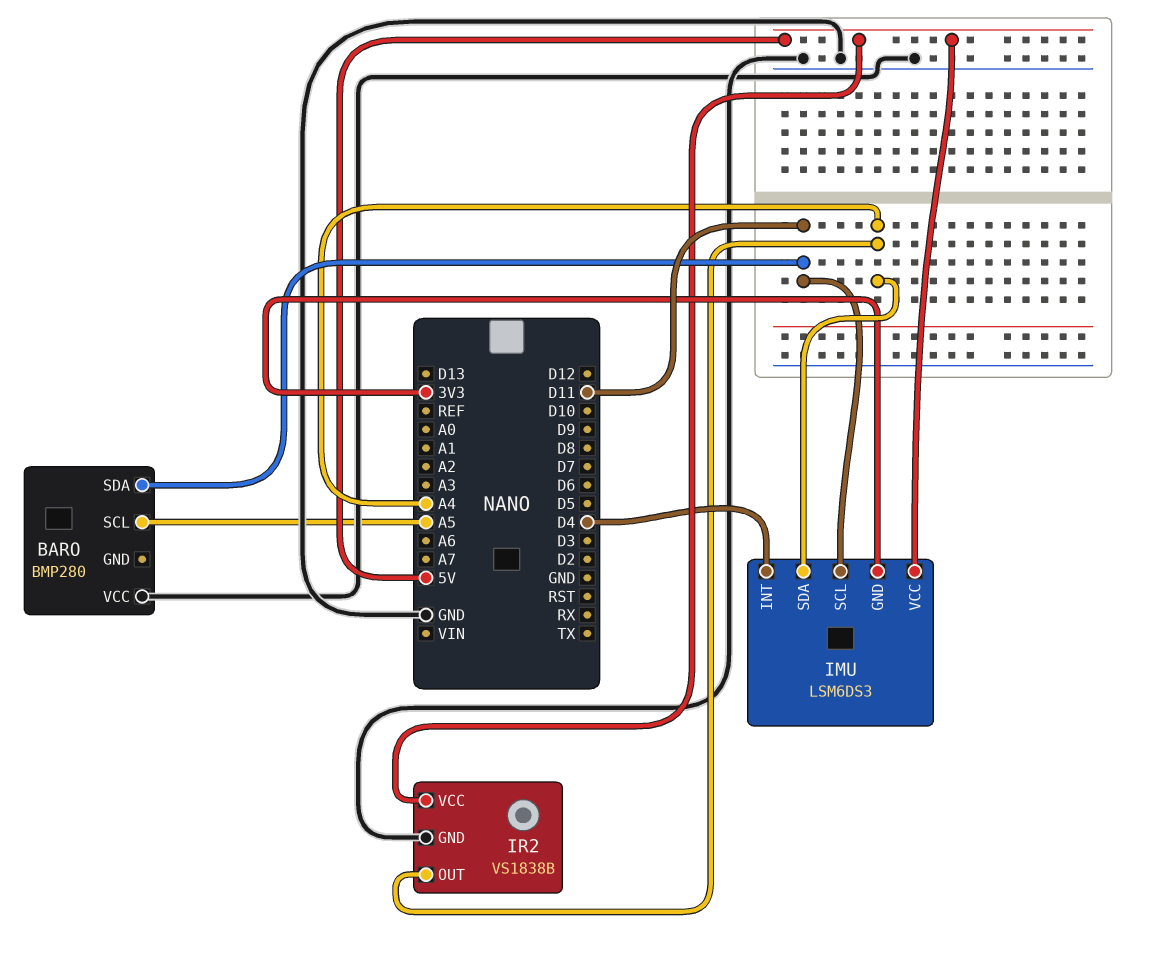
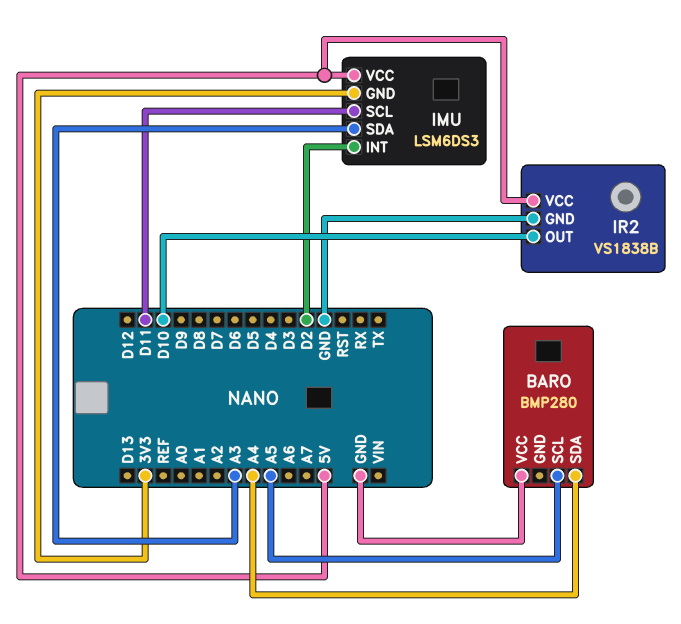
BARO pin SDA: D11 -> A4
IMU pin INT: D4 -> D2
IMU pin SDA: A4 -> A3
IR2 pin OUT: A4 -> D10

